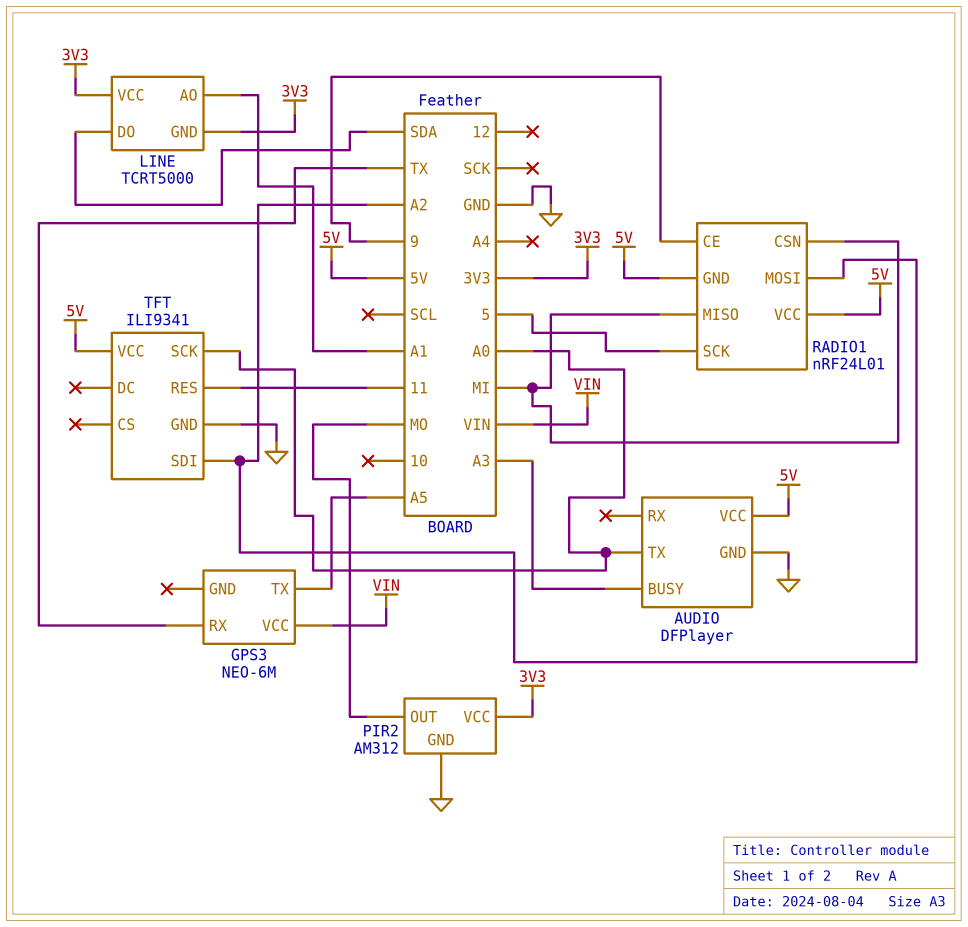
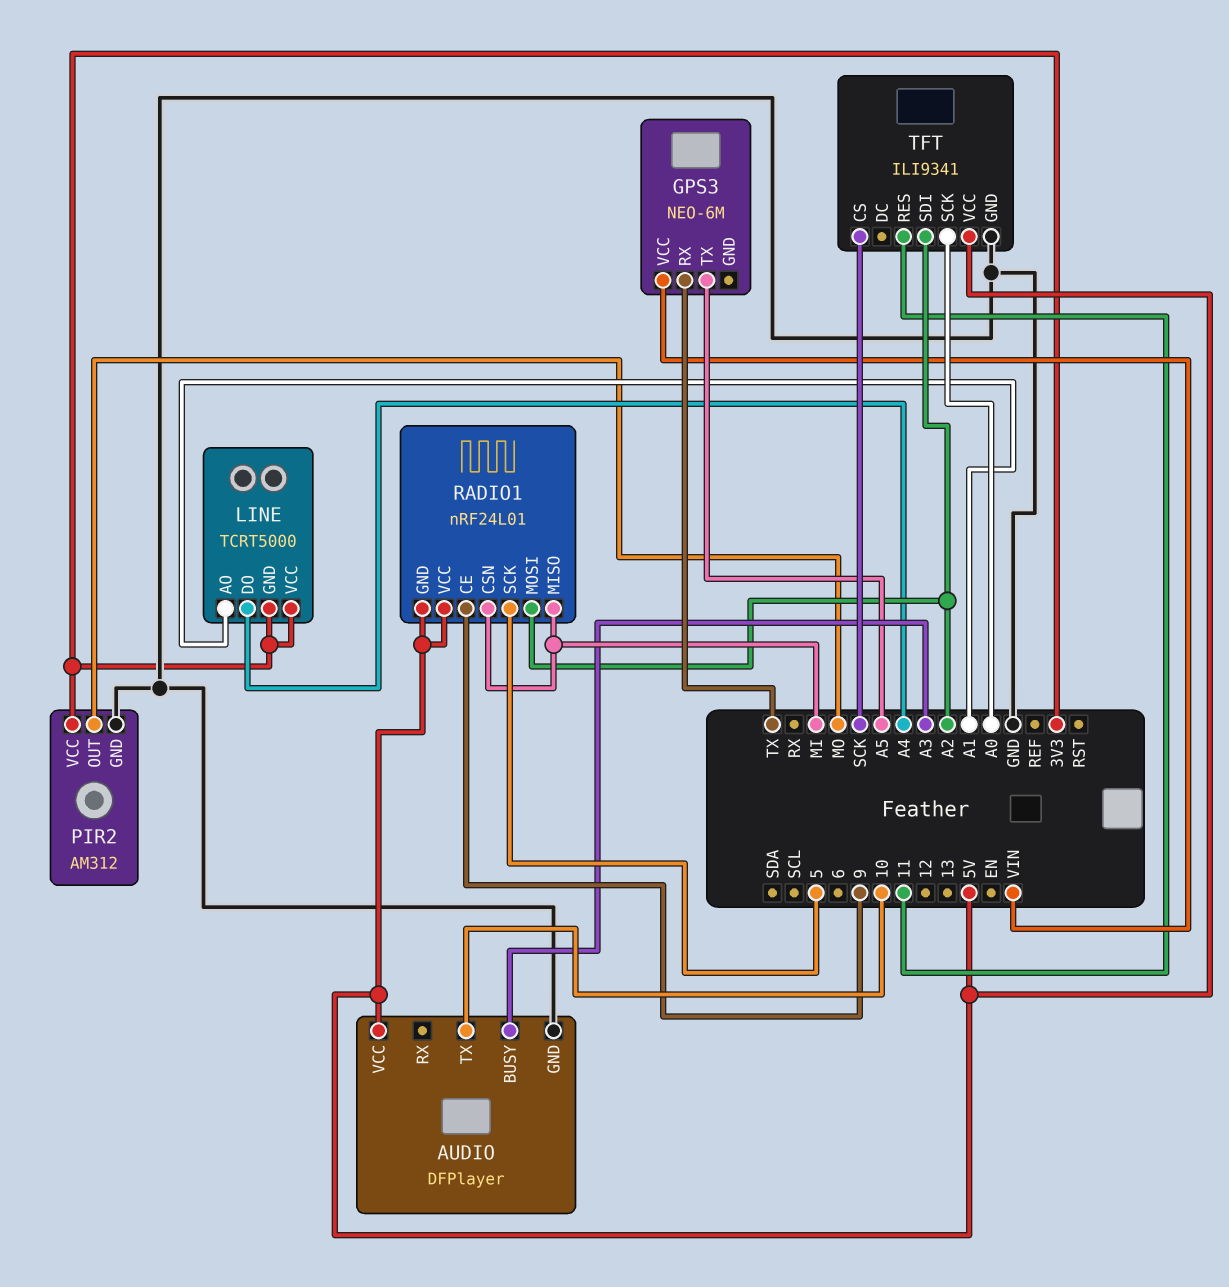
AUDIO pin TX: A0 -> 10
LINE pin DO: SDA -> A4
TFT pin CS: none -> SCK

